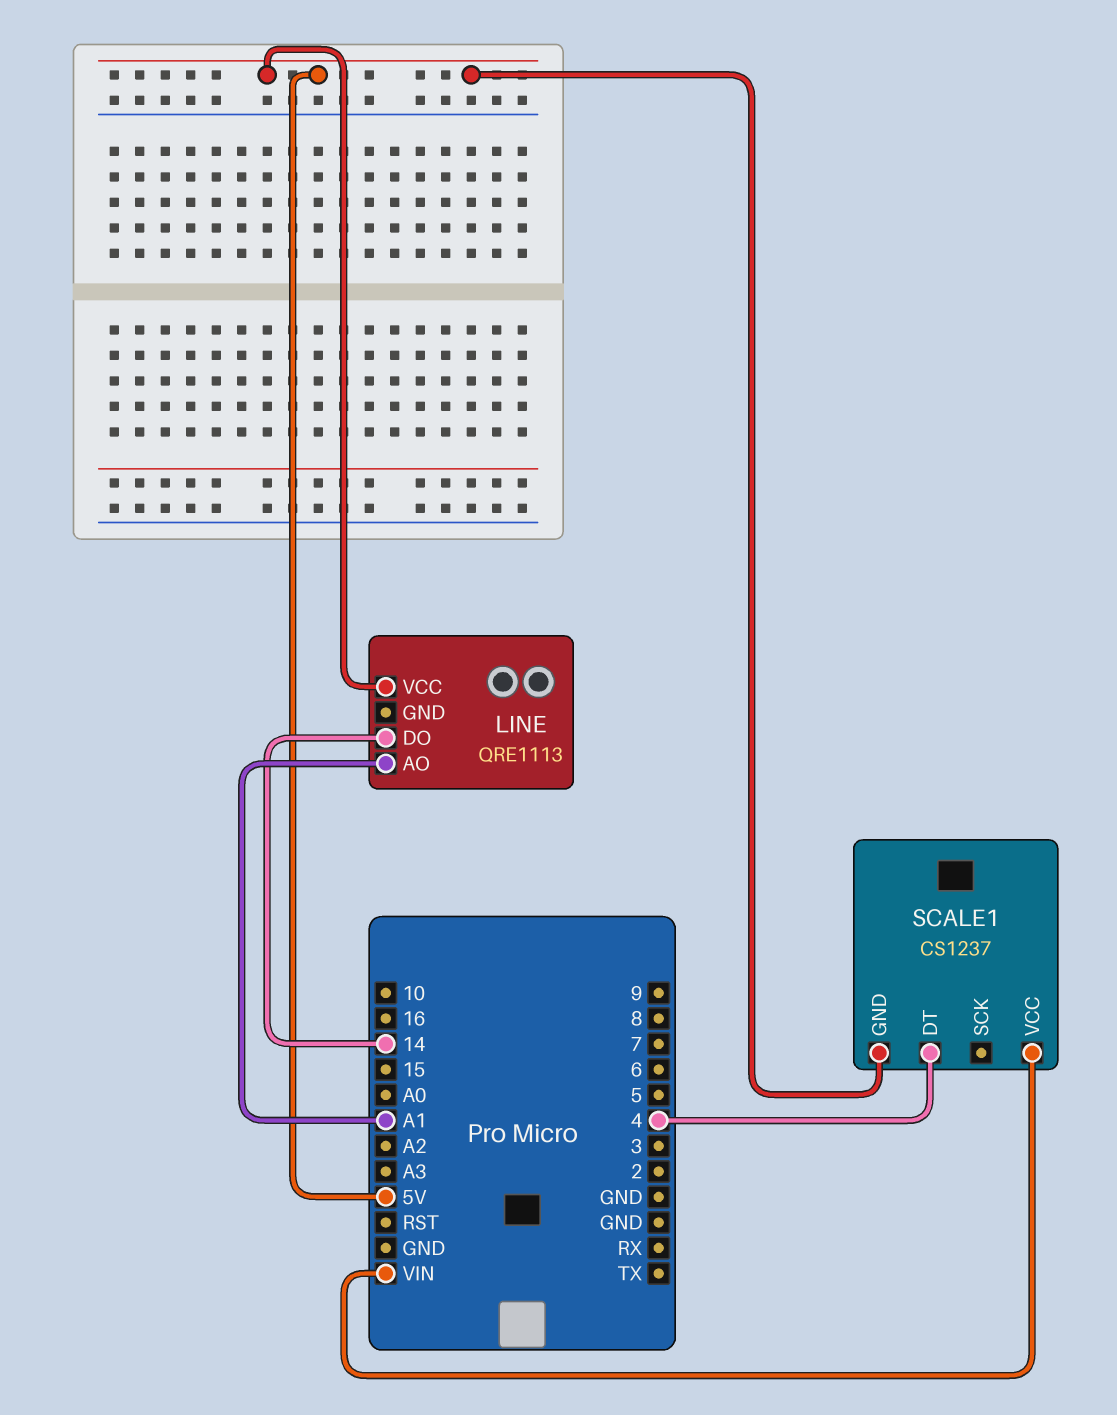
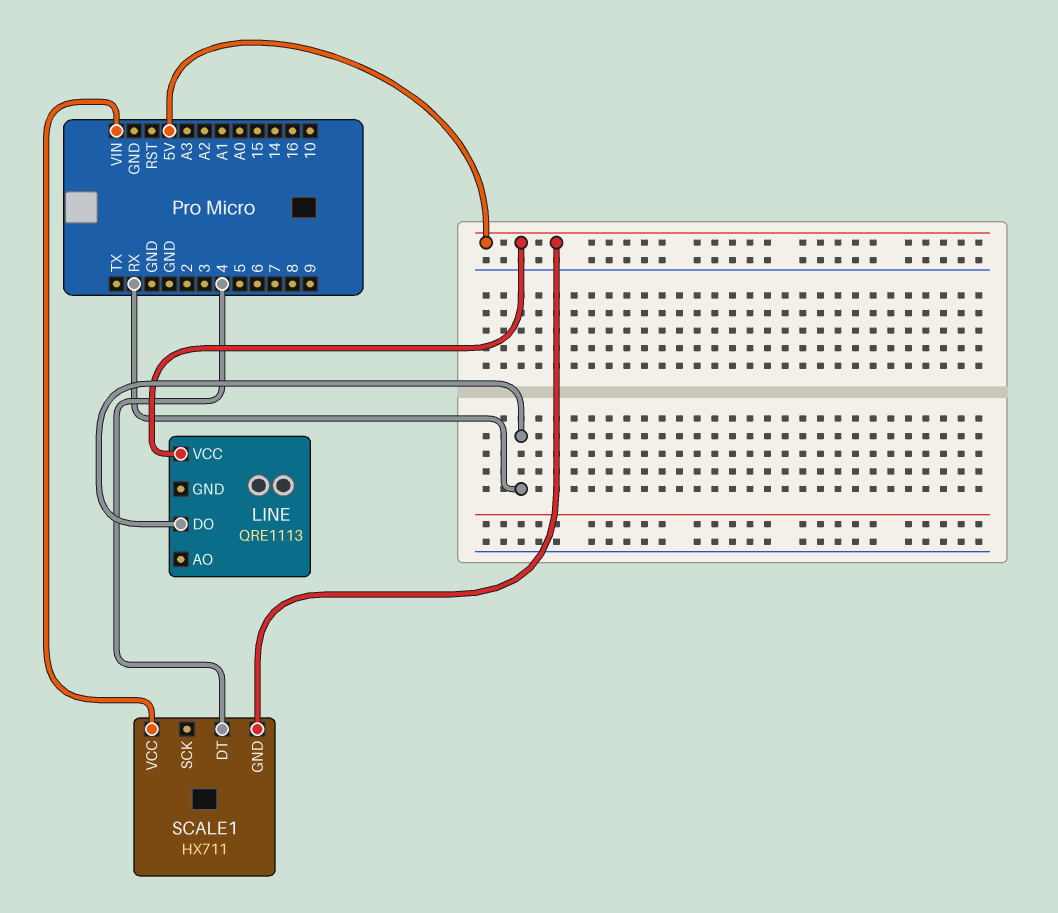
LINE pin AO: A1 -> none
LINE pin DO: 14 -> RX
SCALE1: CS1237 -> HX711

